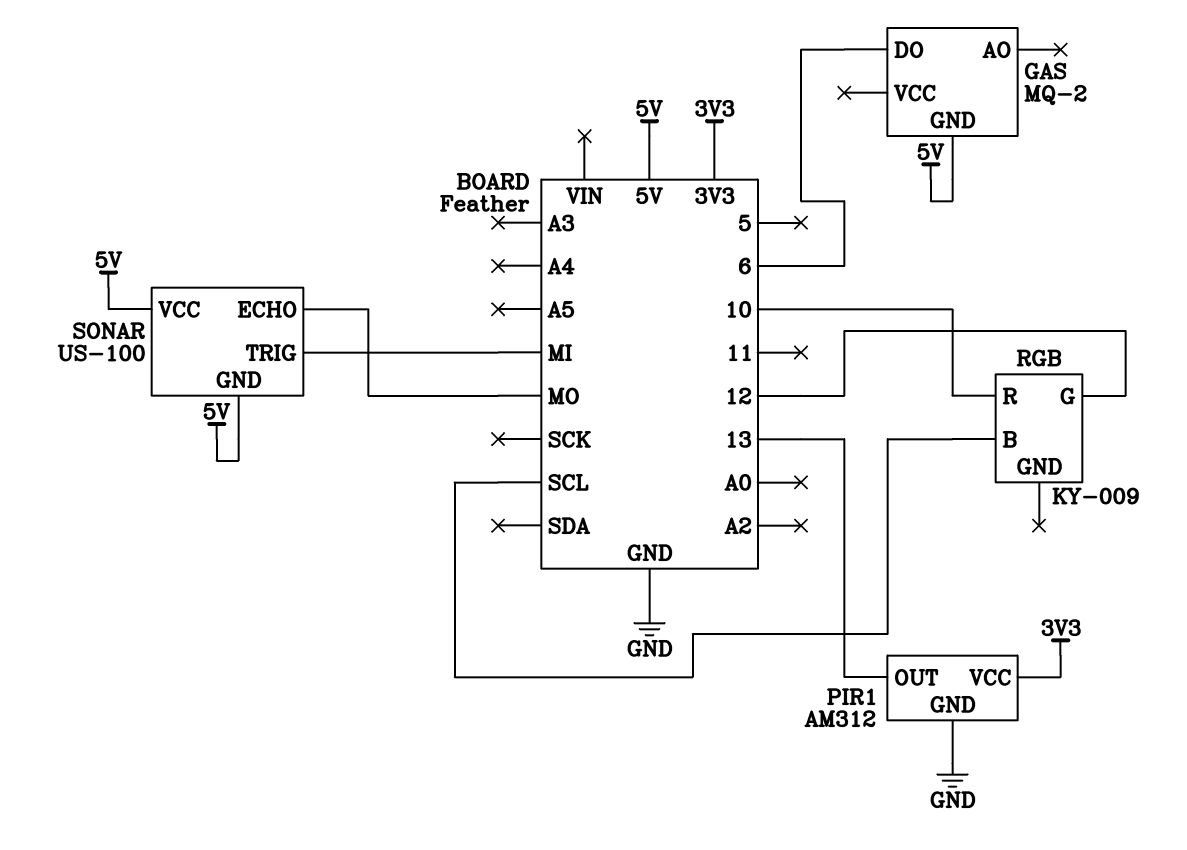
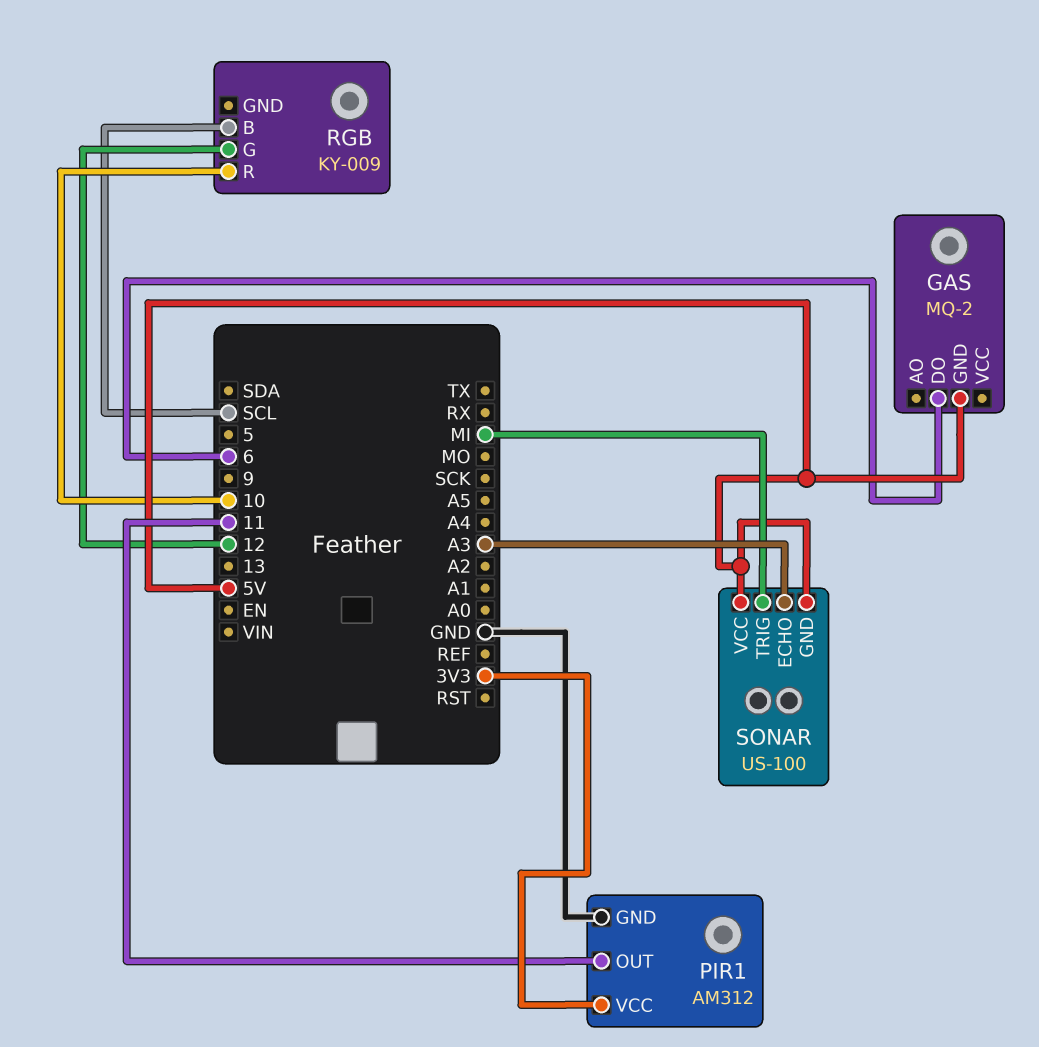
PIR1 pin OUT: 13 -> 11
SONAR pin ECHO: MO -> A3

